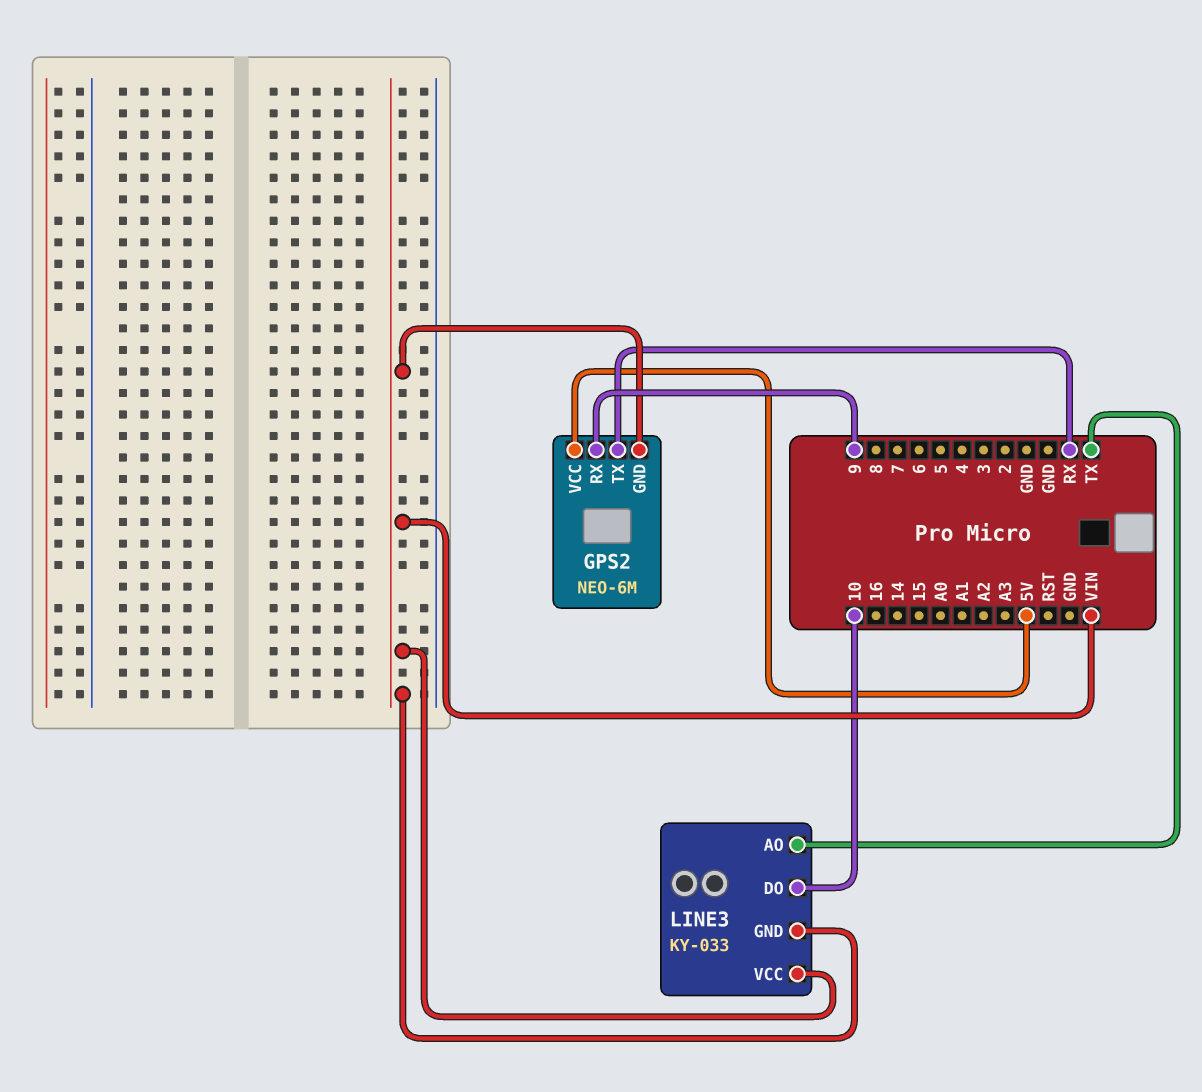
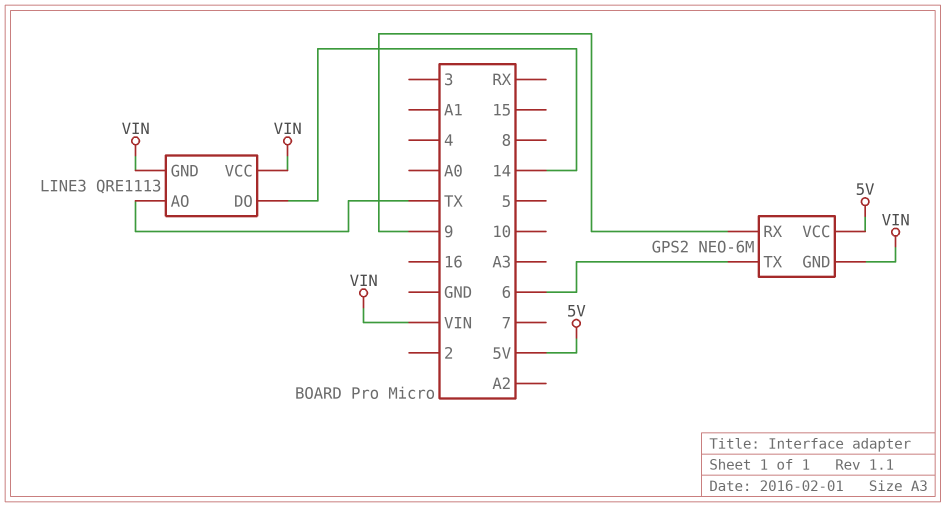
GPS2 pin TX: RX -> 6
LINE3: KY-033 -> QRE1113
LINE3 pin DO: 10 -> 14

